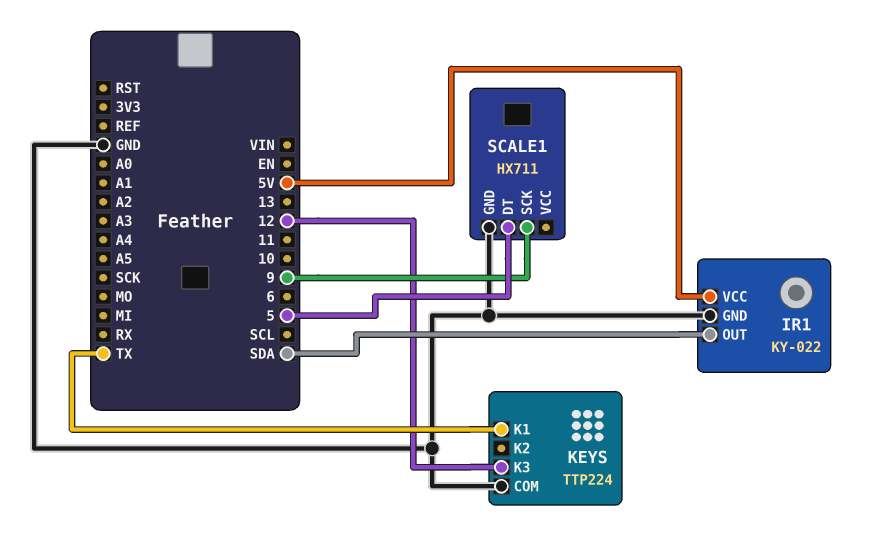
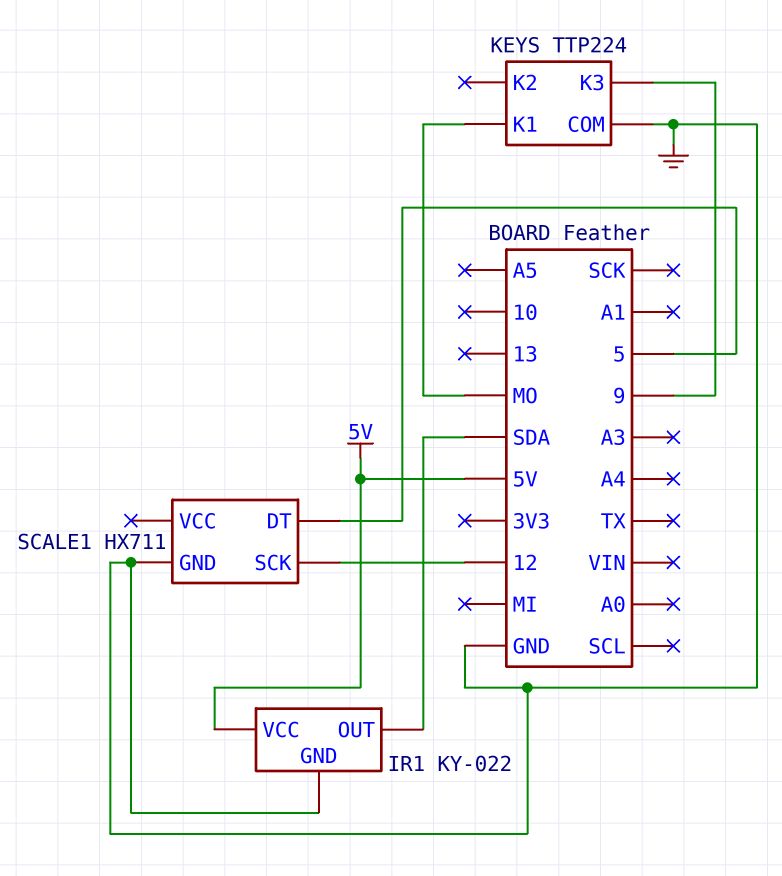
KEYS pin K1: TX -> MO
KEYS pin K3: 12 -> 9
SCALE1 pin SCK: 9 -> 12

